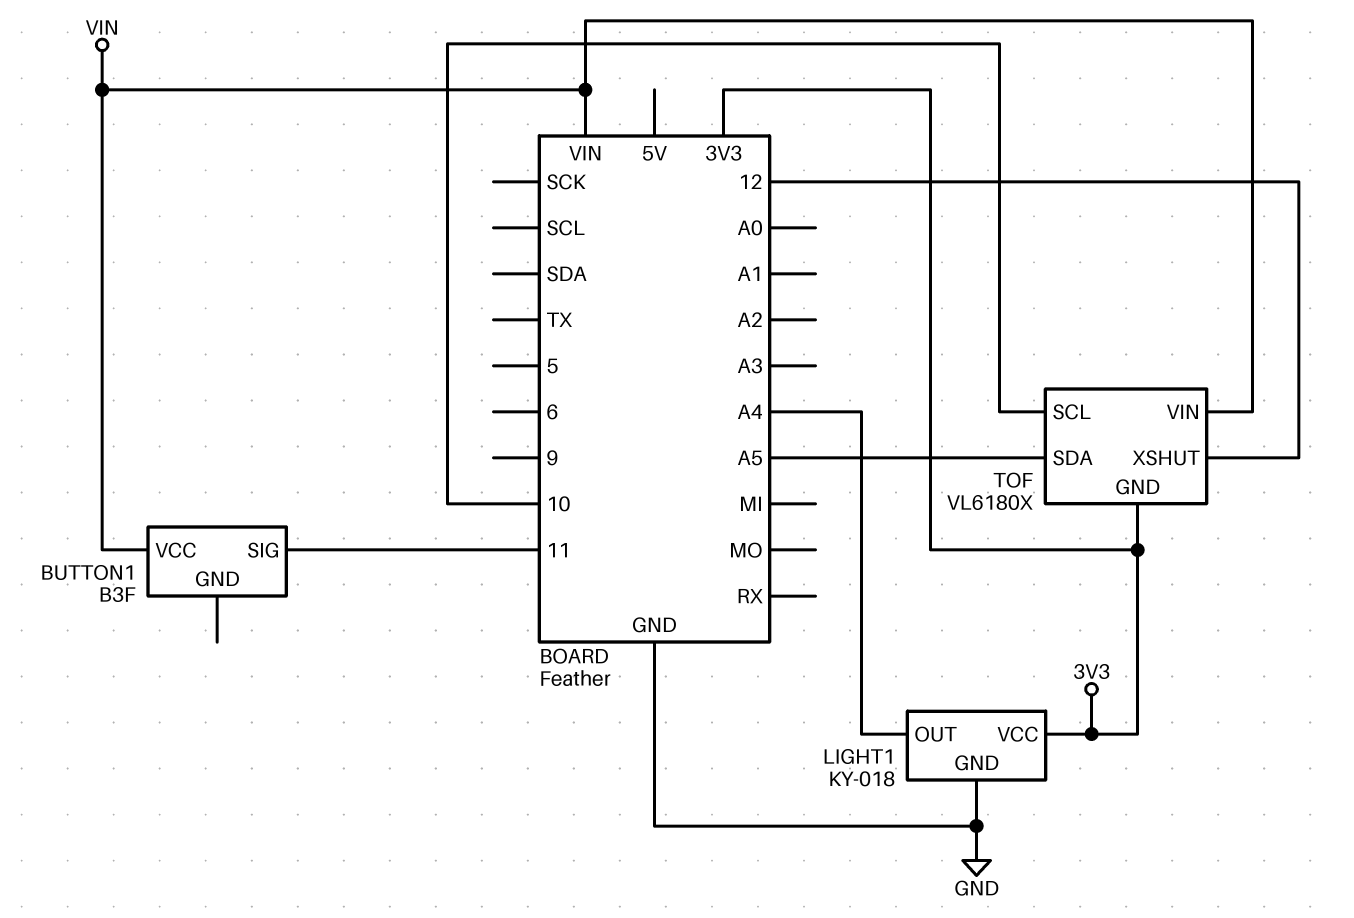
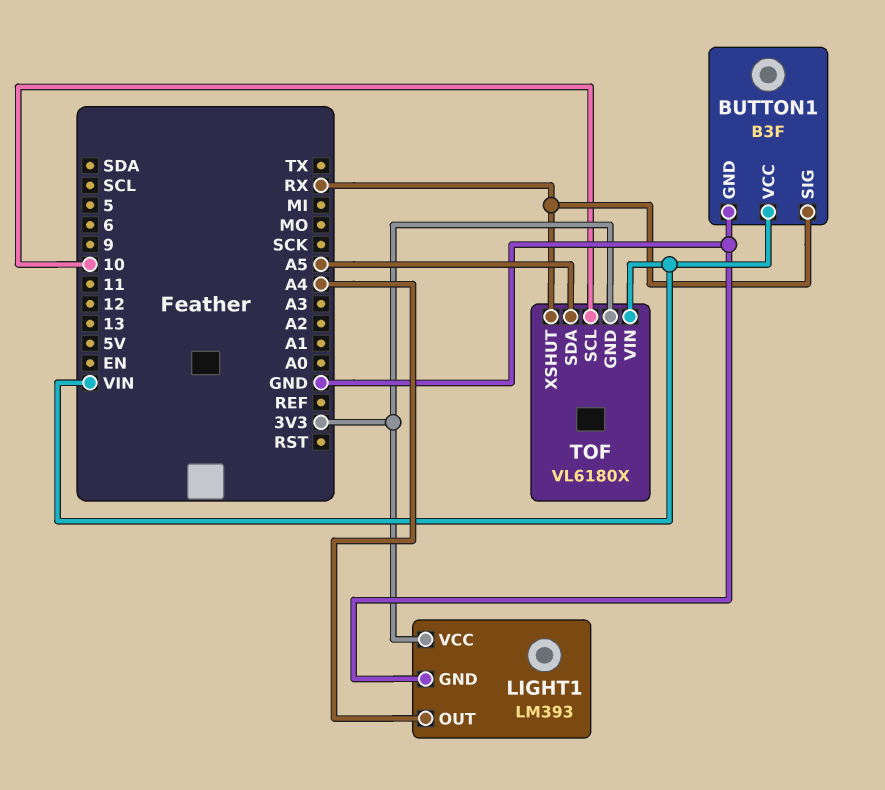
BUTTON1 pin GND: none -> GND
BUTTON1 pin SIG: 11 -> RX
LIGHT1: KY-018 -> LM393
TOF pin XSHUT: 12 -> RX

